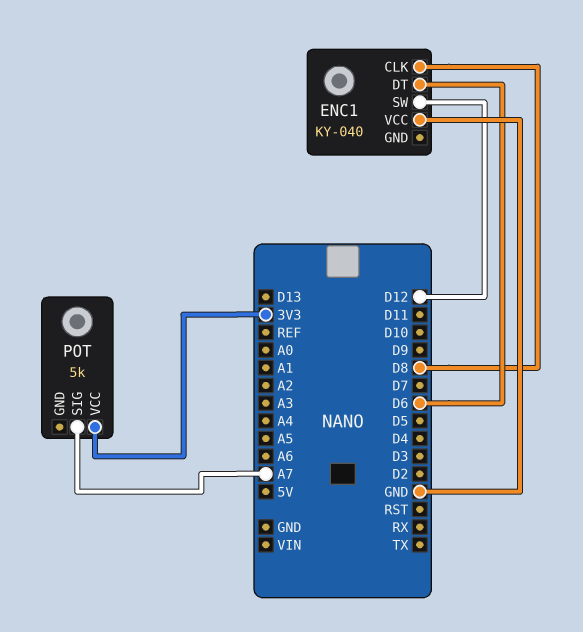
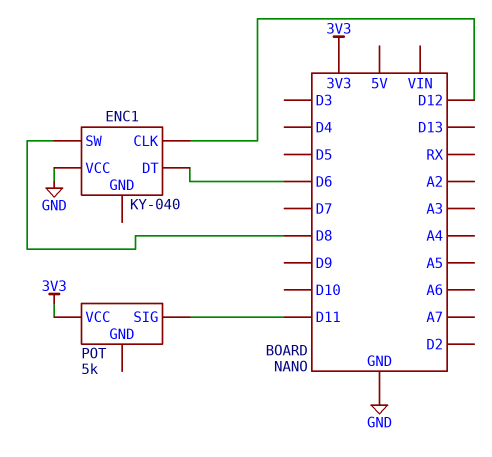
ENC1 pin CLK: D8 -> D12
ENC1 pin SW: D12 -> D8
POT pin SIG: A7 -> D11

